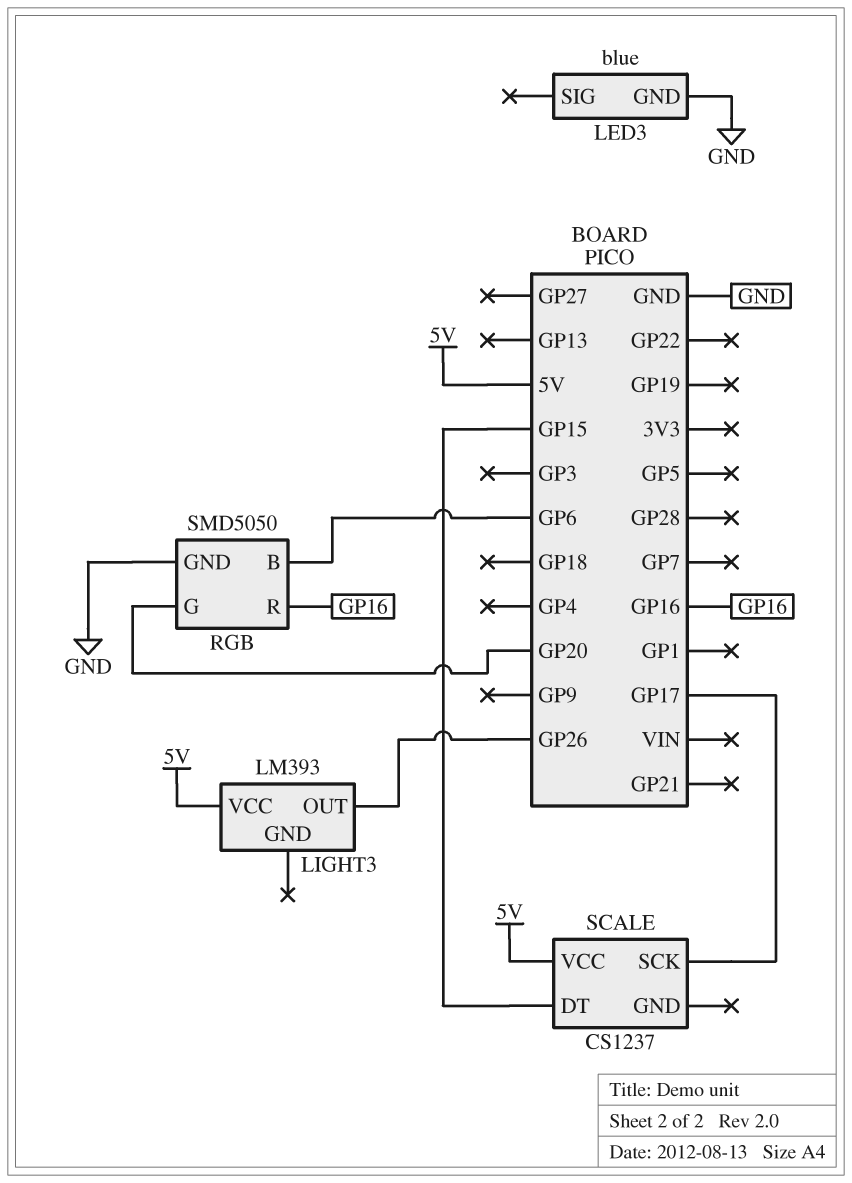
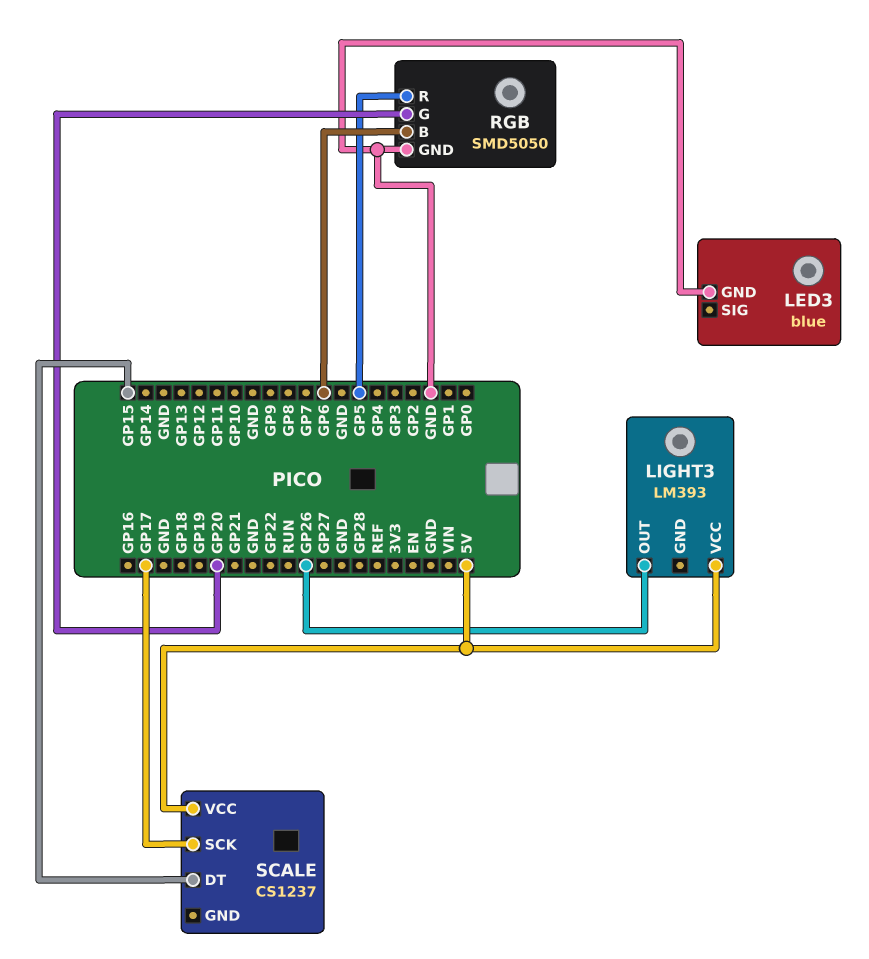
RGB pin R: GP16 -> GP5

